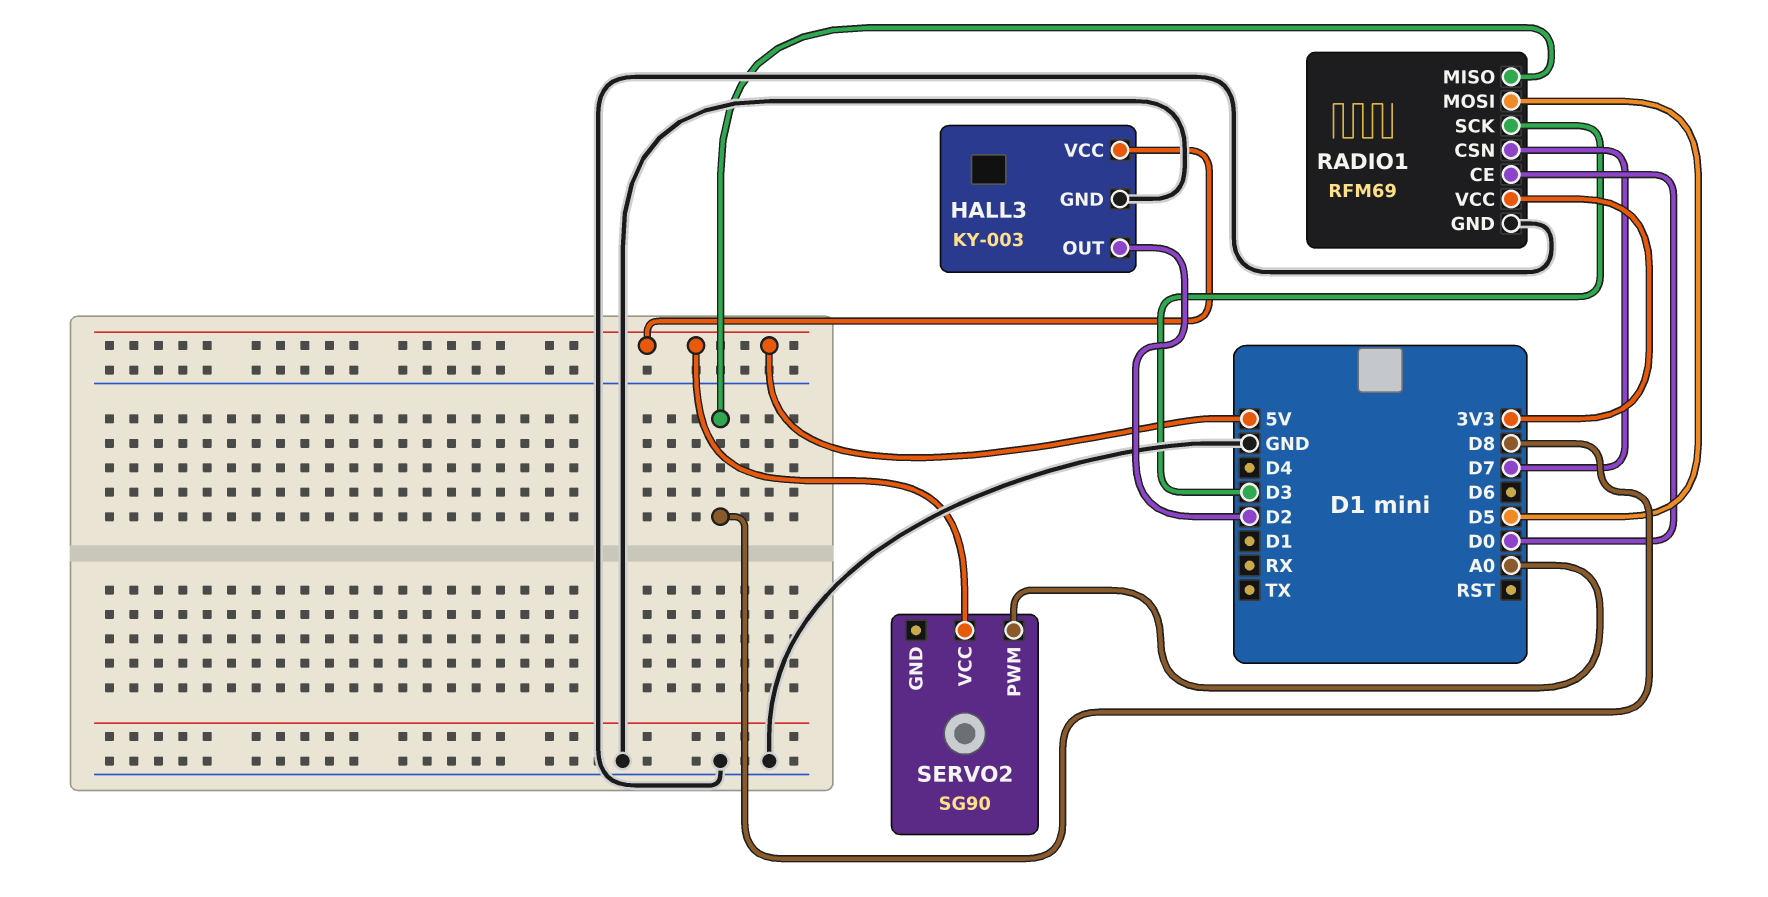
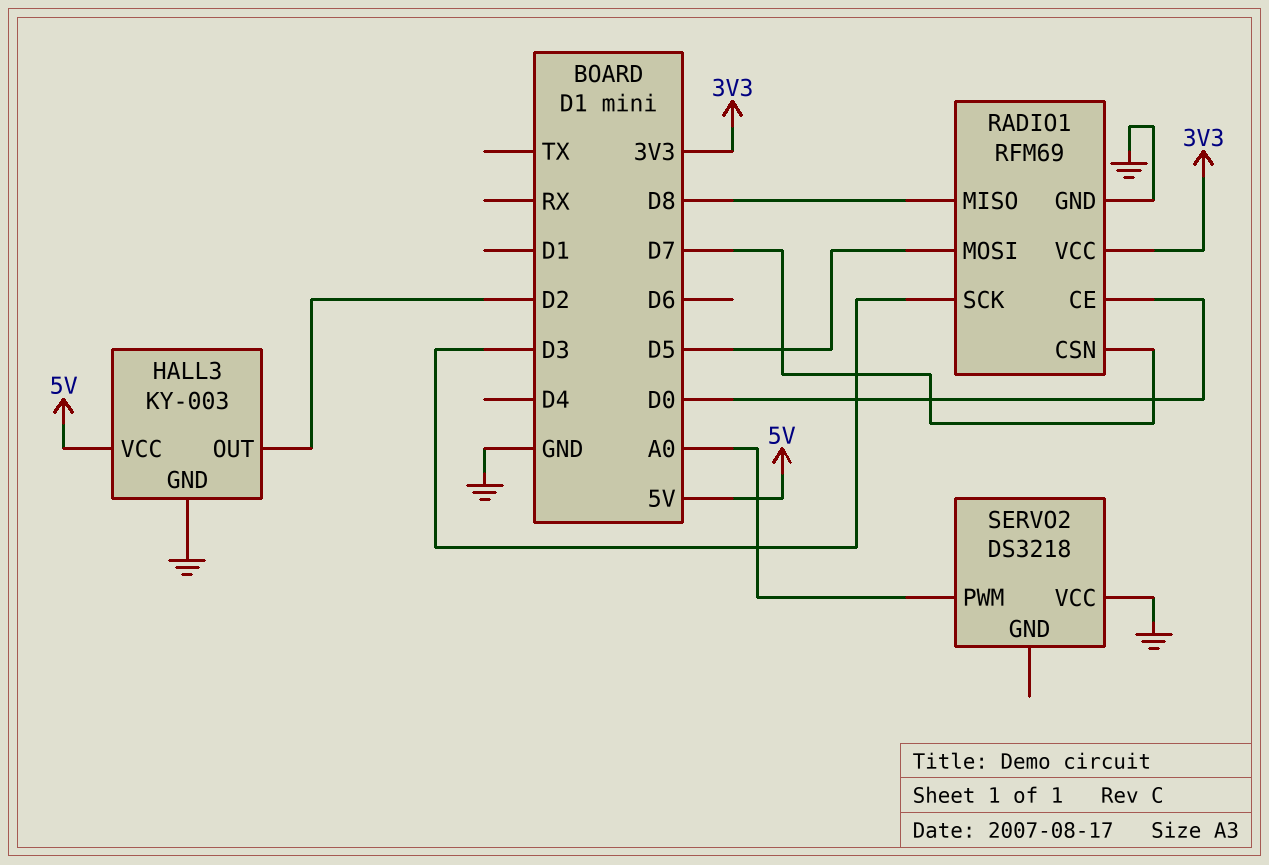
SERVO2: SG90 -> DS3218
SERVO2 pin VCC: 5V -> GND

